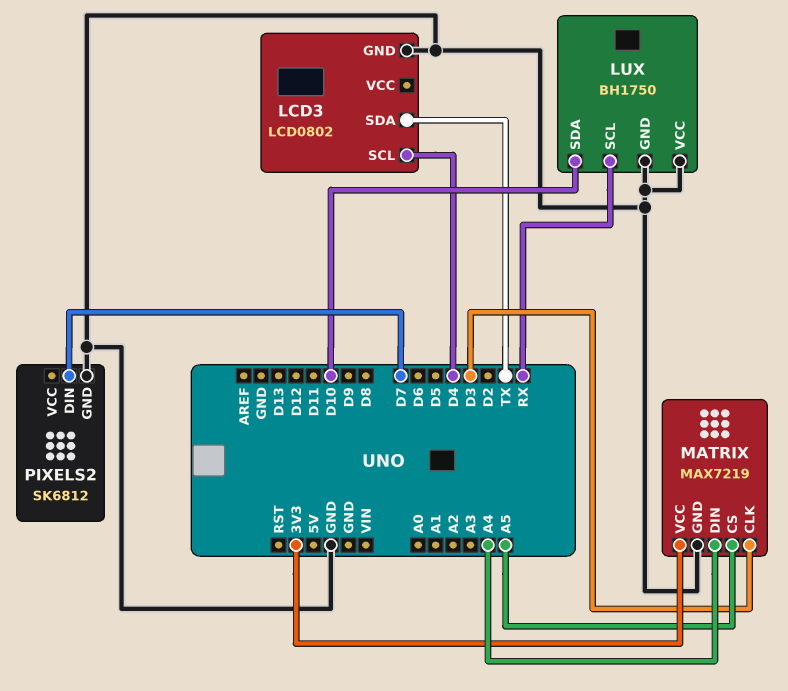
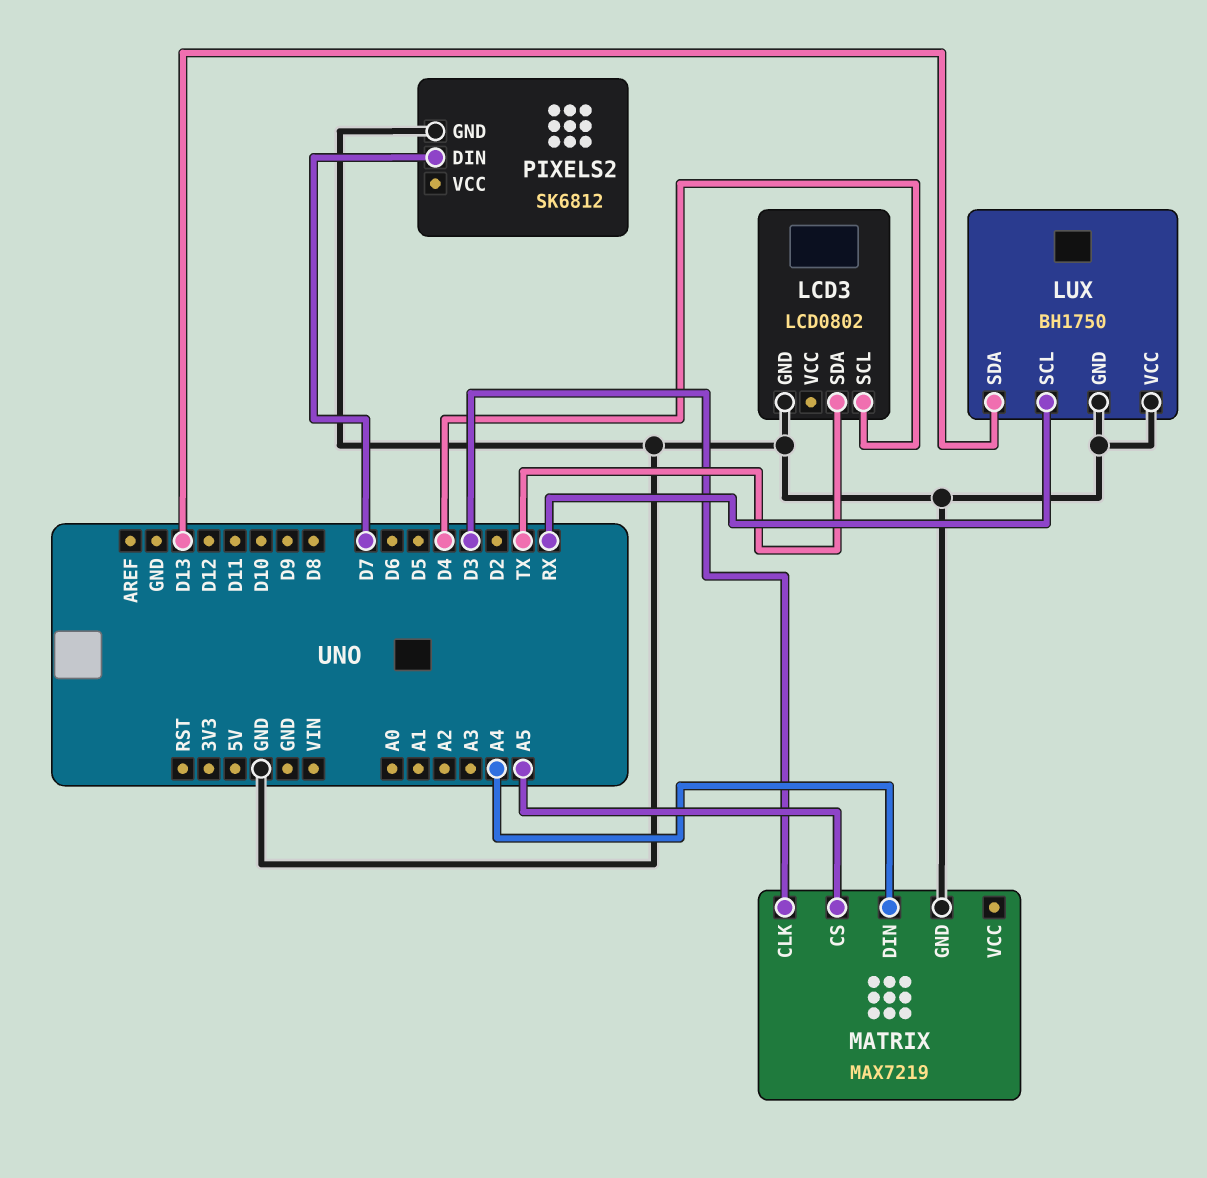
LUX pin SDA: D10 -> D13
MATRIX pin VCC: 3V3 -> none

